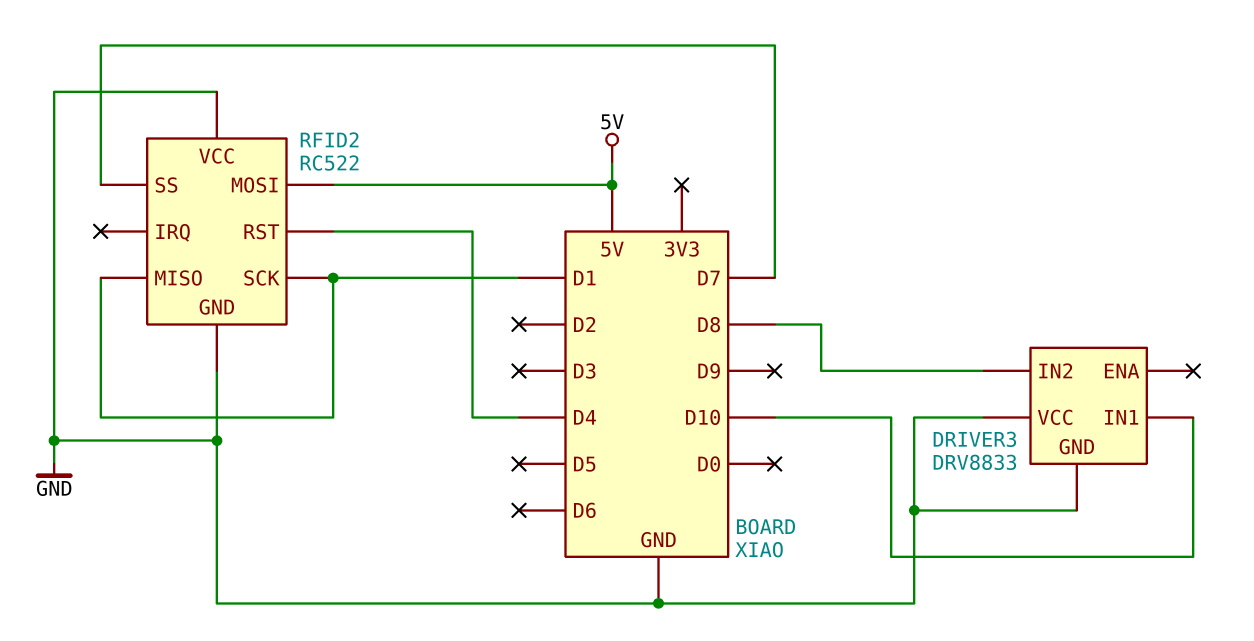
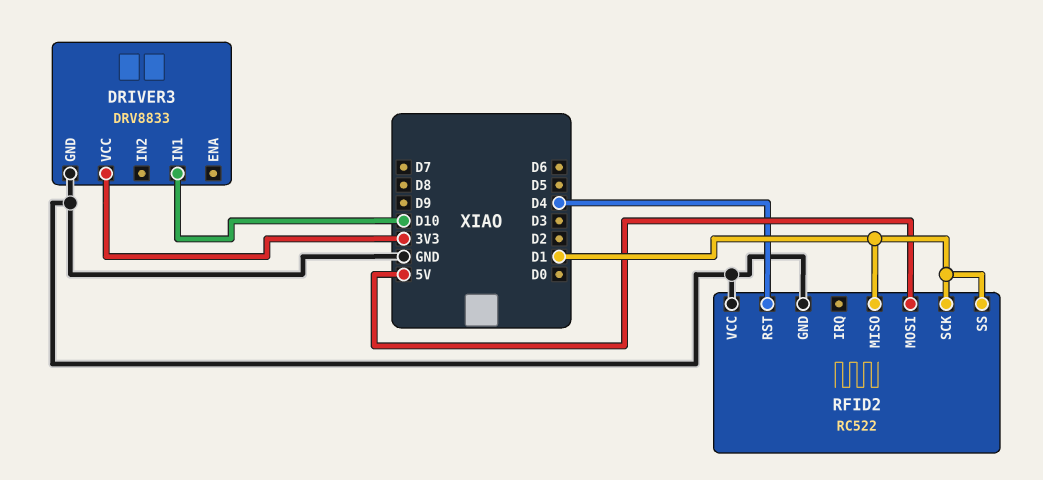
DRIVER3 pin IN2: D8 -> none
DRIVER3 pin VCC: GND -> 3V3
RFID2 pin SS: D7 -> D1

